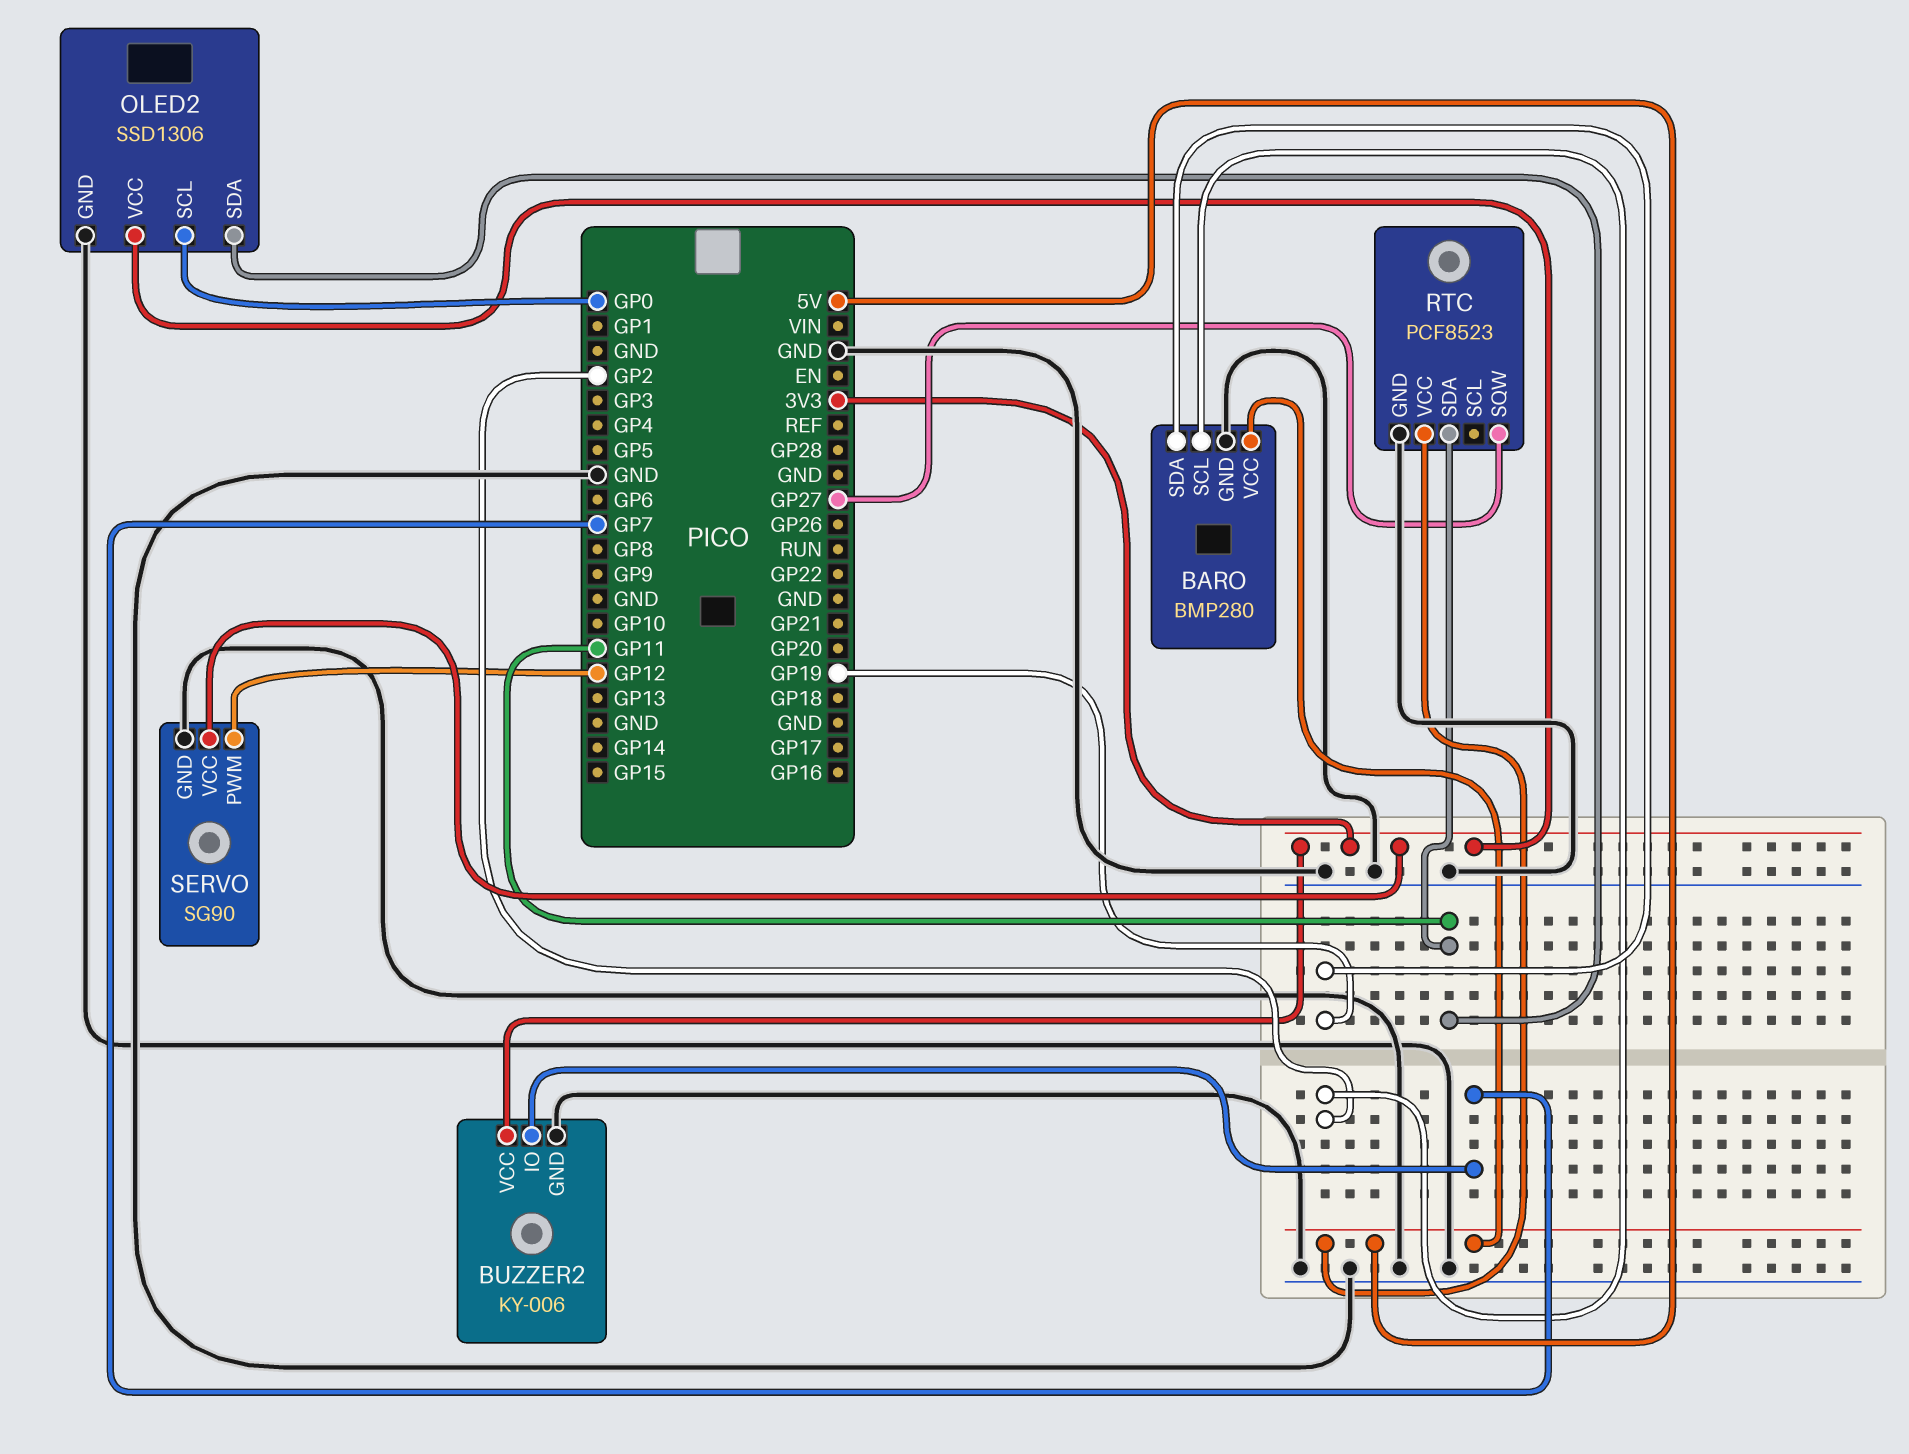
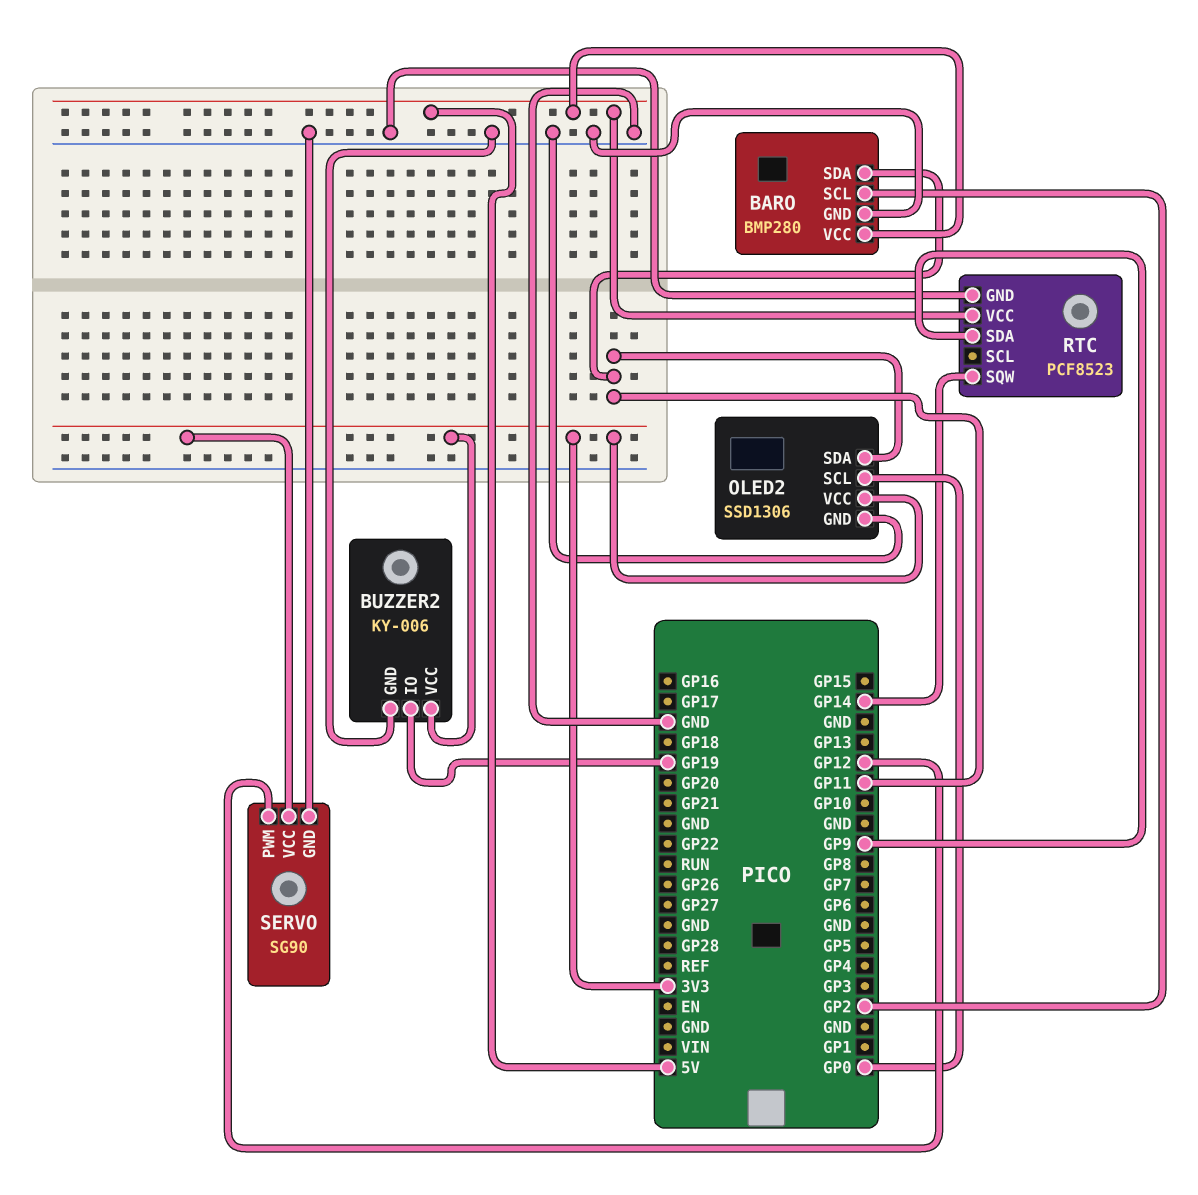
BARO pin SDA: GP19 -> GP11
BUZZER2 pin IO: GP7 -> GP19
RTC pin SDA: GP11 -> GP9
RTC pin SQW: GP27 -> GP14

